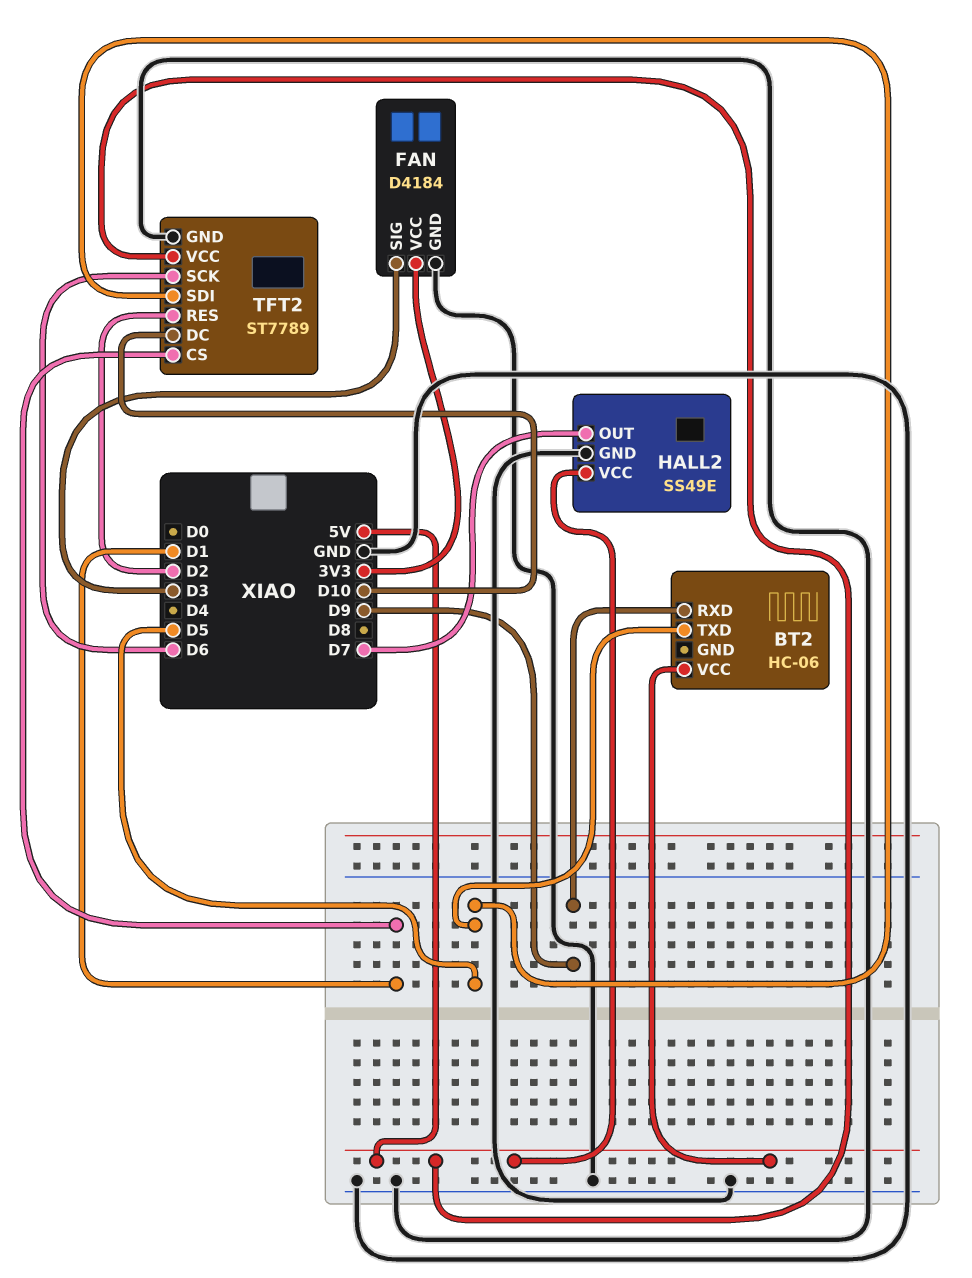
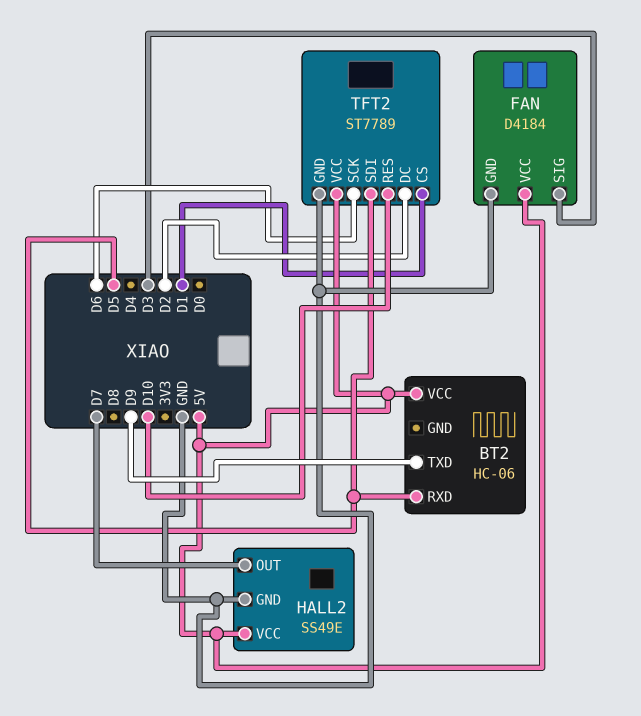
BT2 pin RXD: D9 -> D5
BT2 pin TXD: D5 -> D9
FAN pin VCC: 3V3 -> 5V
TFT2 pin DC: D10 -> D2
TFT2 pin RES: D2 -> D10

